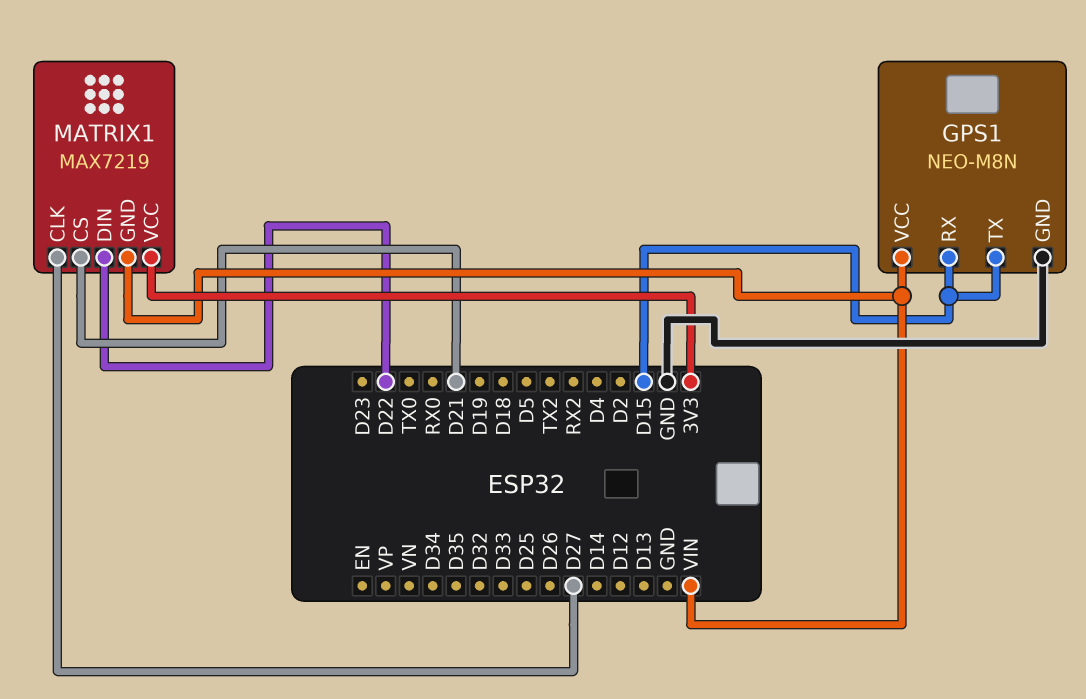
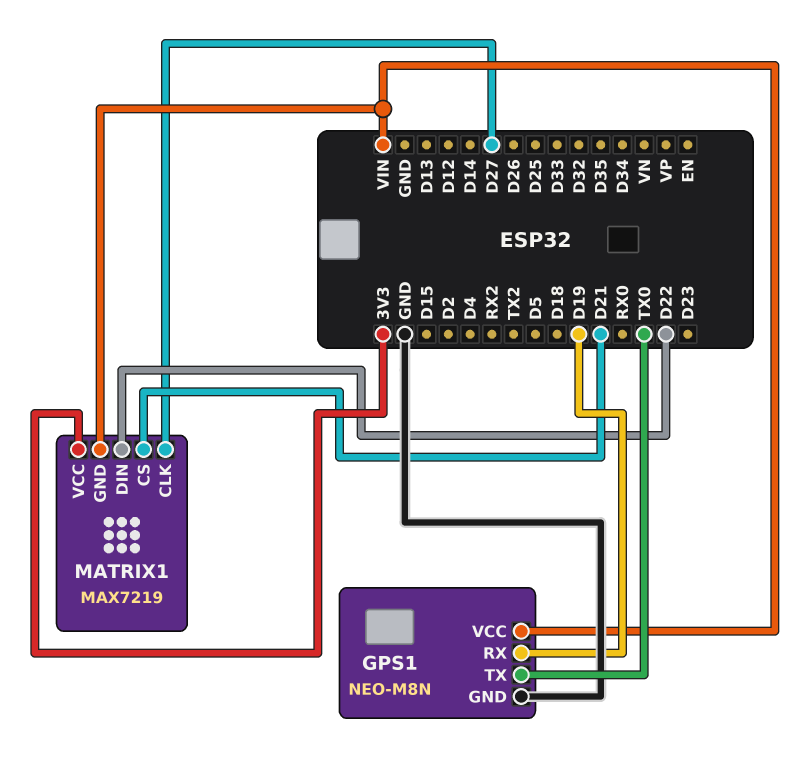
GPS1 pin RX: D15 -> D19
GPS1 pin TX: D15 -> TX0

